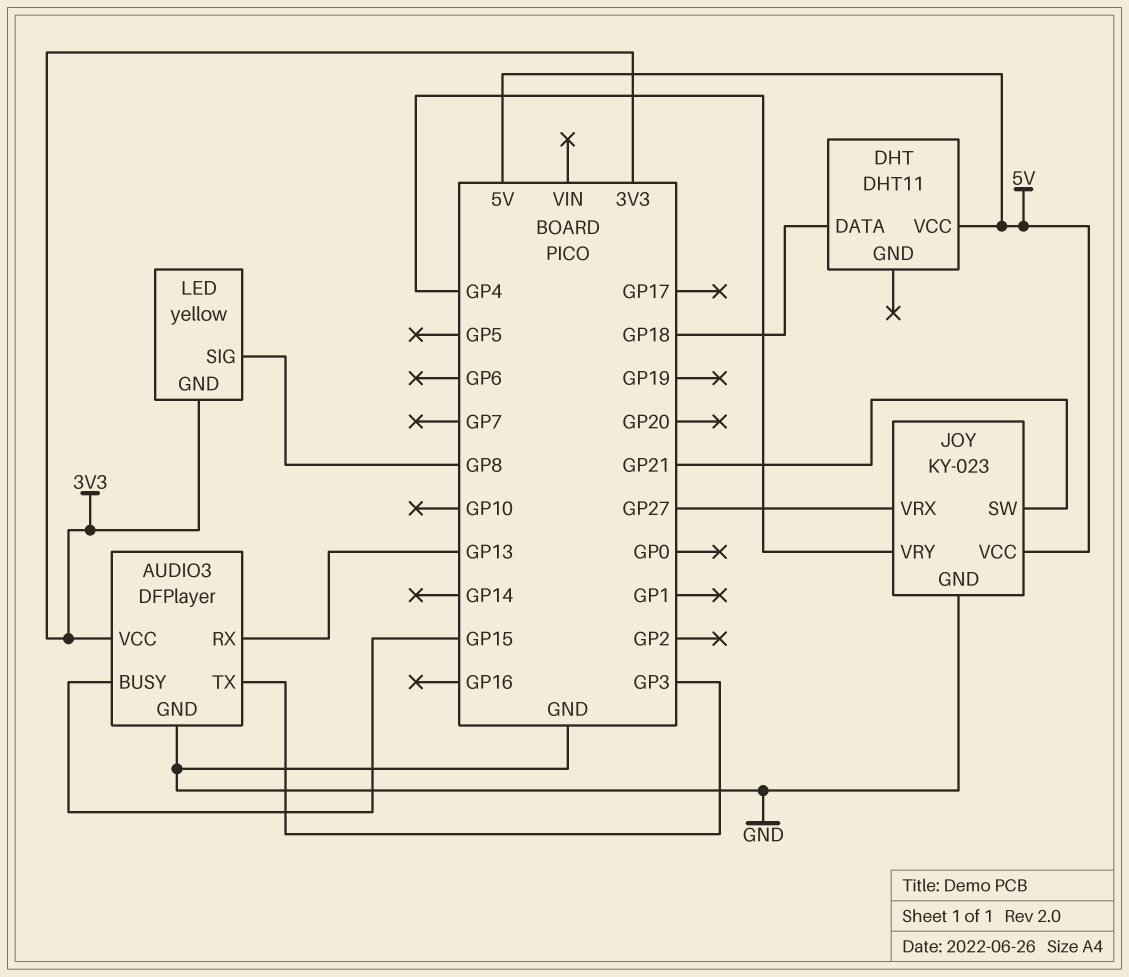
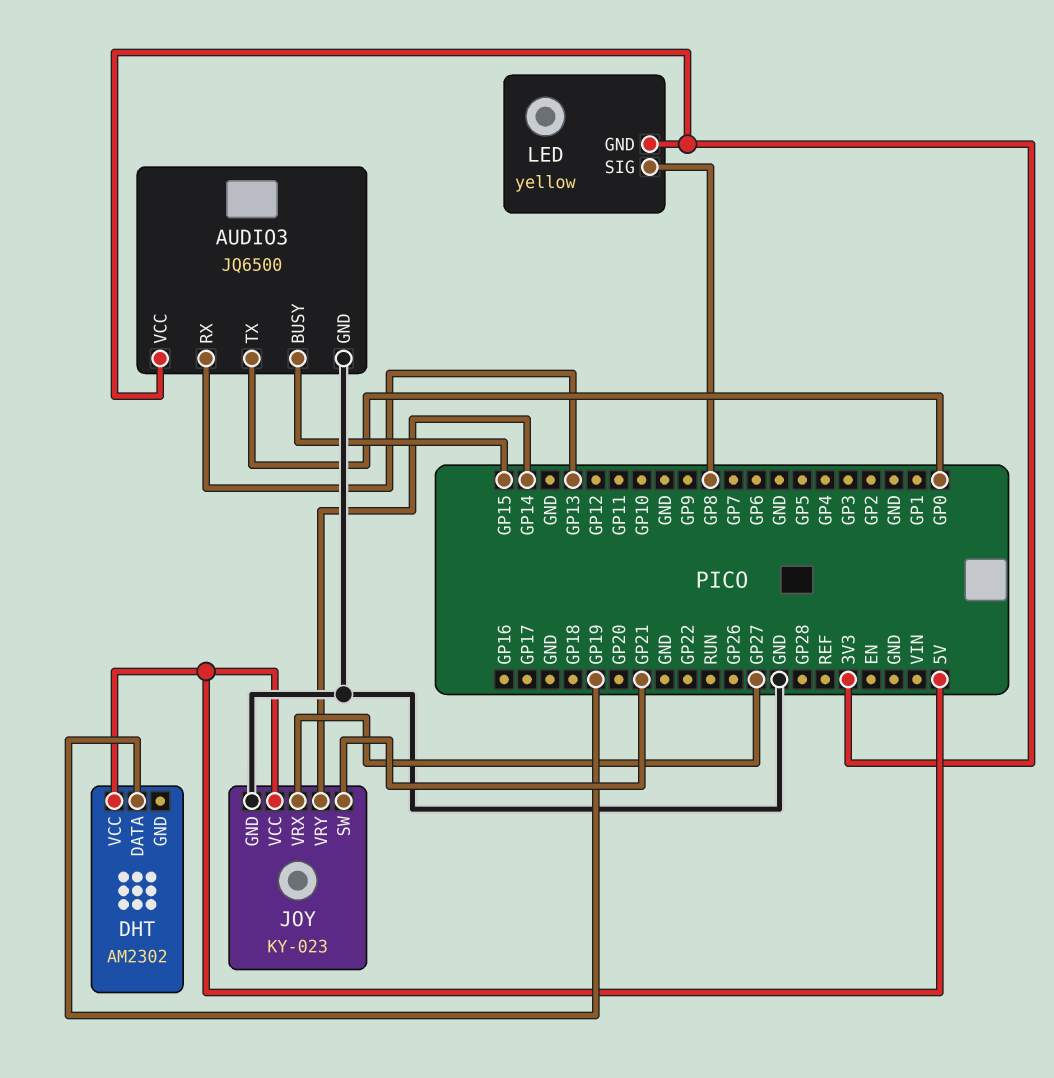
AUDIO3: DFPlayer -> JQ6500
AUDIO3 pin TX: GP3 -> GP0
DHT: DHT11 -> AM2302
DHT pin DATA: GP18 -> GP19
JOY pin VRY: GP4 -> GP14

